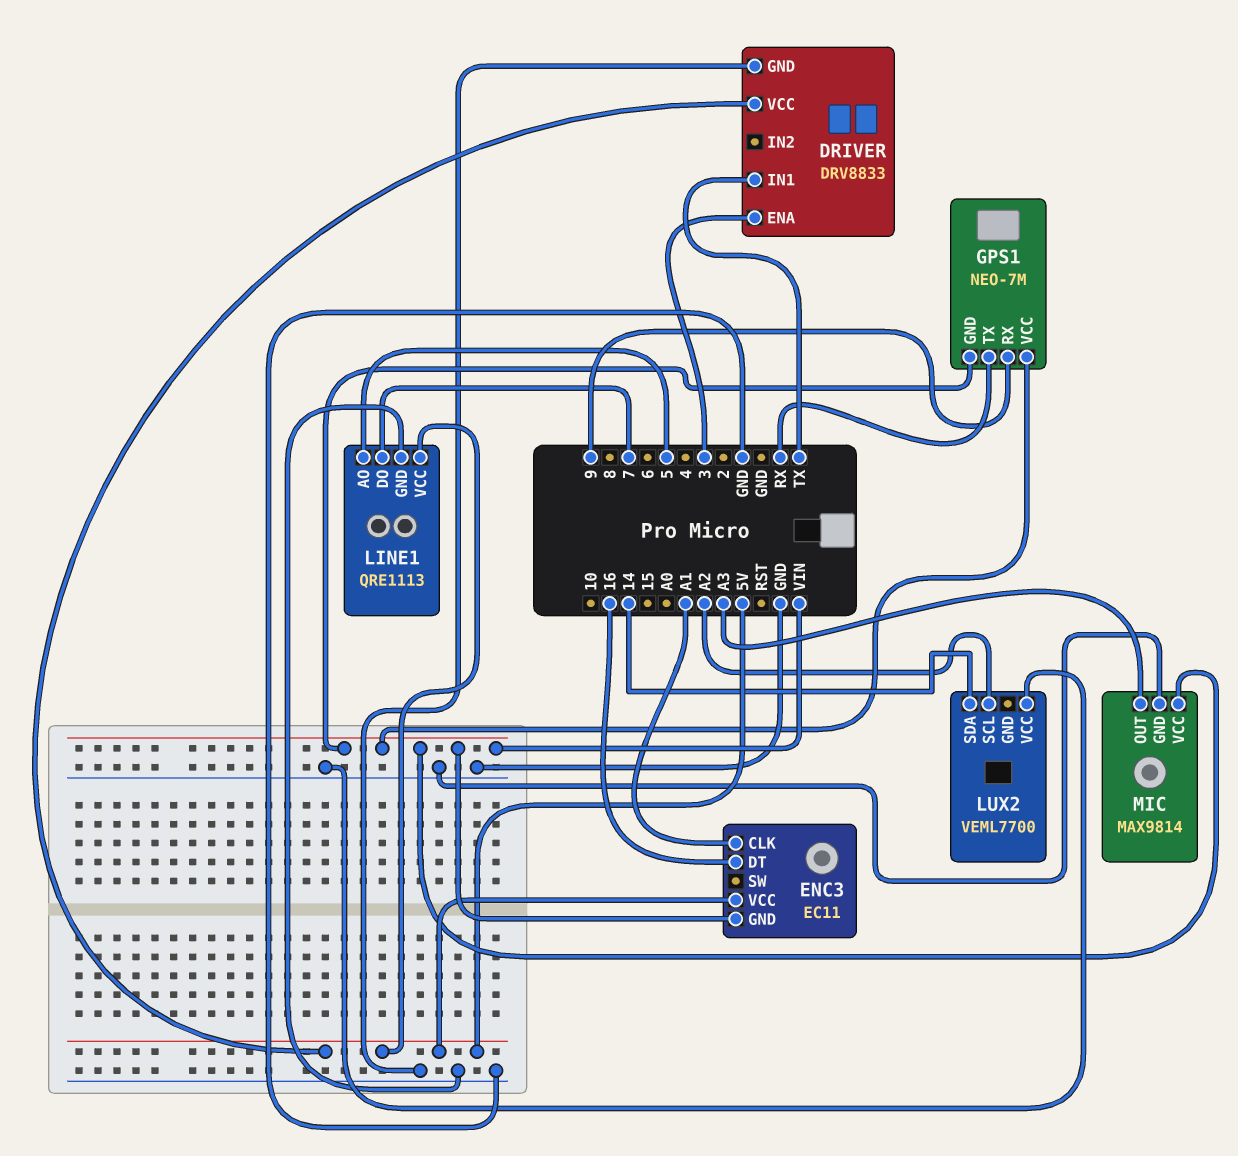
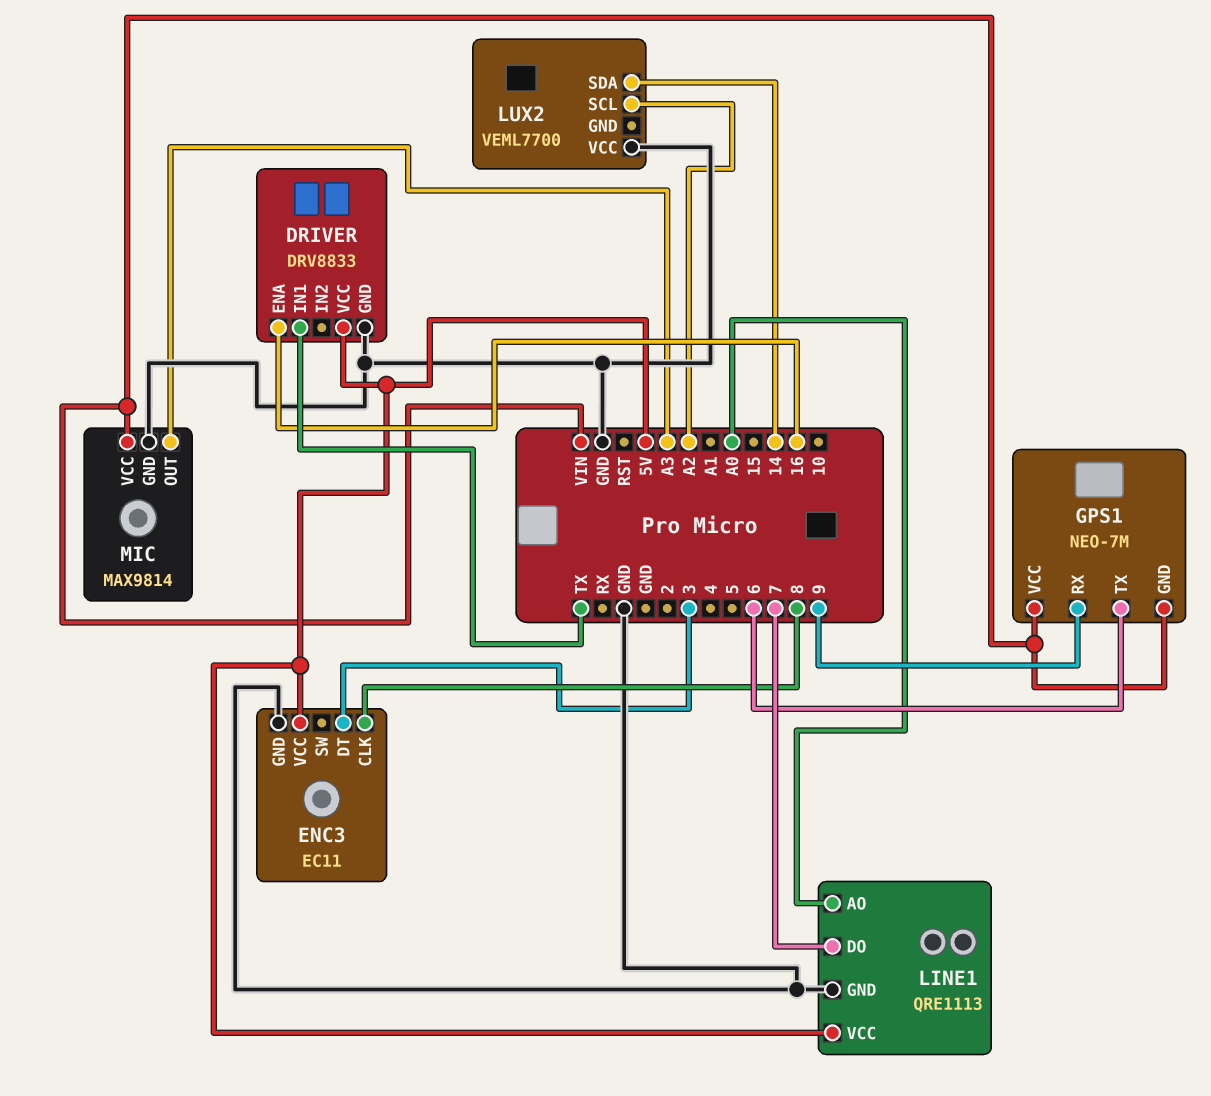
DRIVER pin ENA: 3 -> 16
ENC3 pin CLK: A1 -> 8
ENC3 pin DT: 16 -> 3
ENC3 pin GND: VIN -> GND
GPS1 pin TX: RX -> 6
LINE1 pin AO: 5 -> A0

